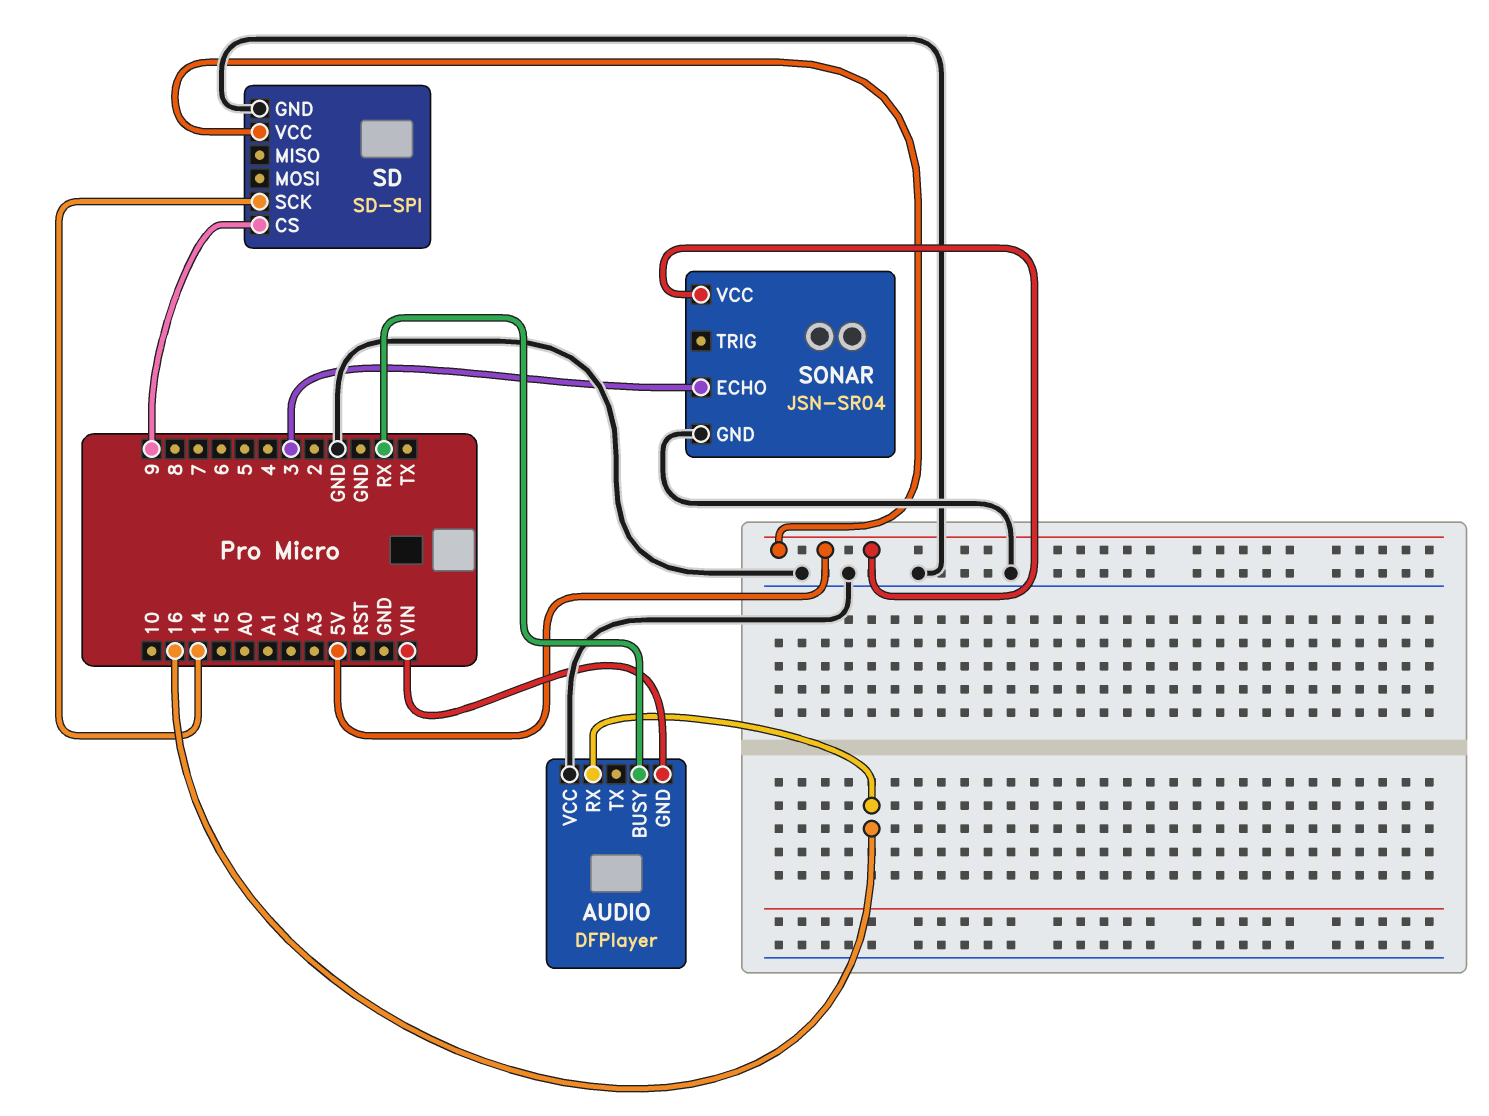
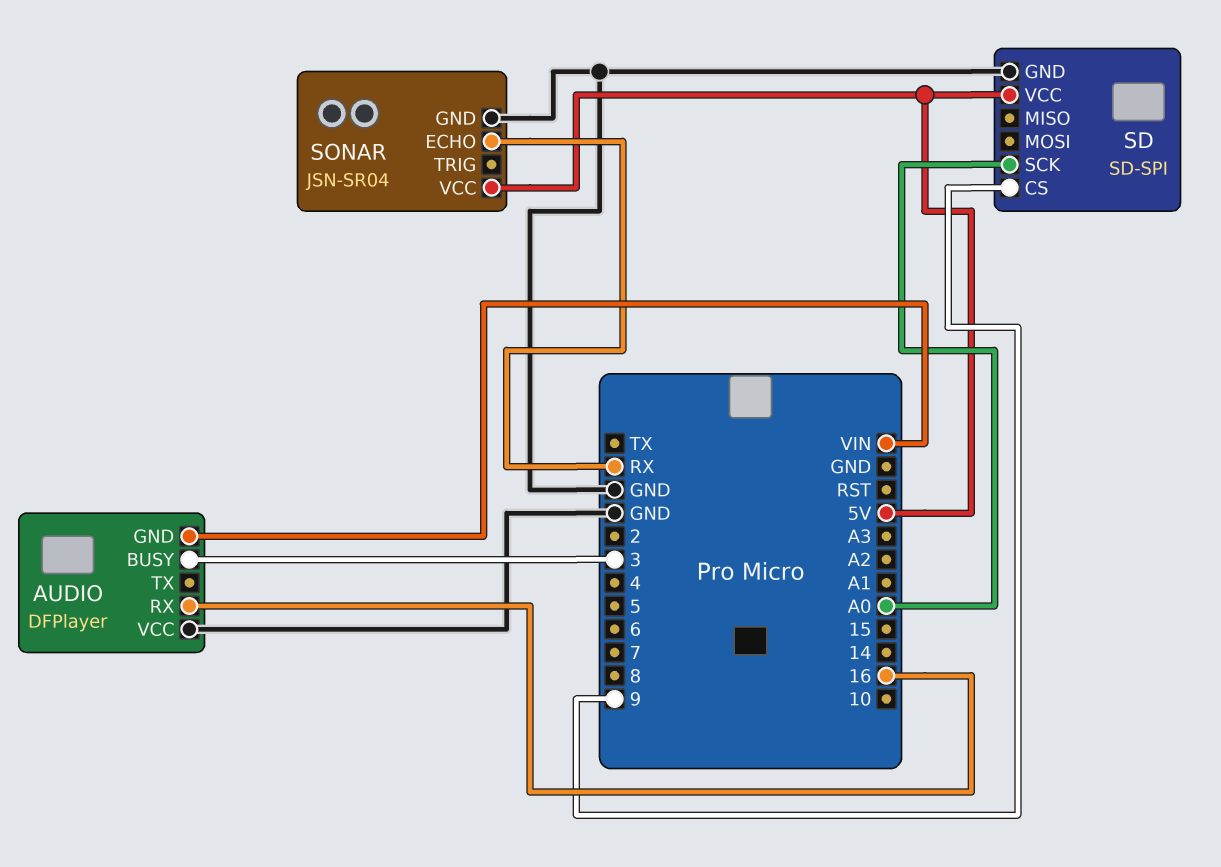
AUDIO pin BUSY: RX -> 3
SD pin SCK: 14 -> A0
SONAR pin ECHO: 3 -> RX

